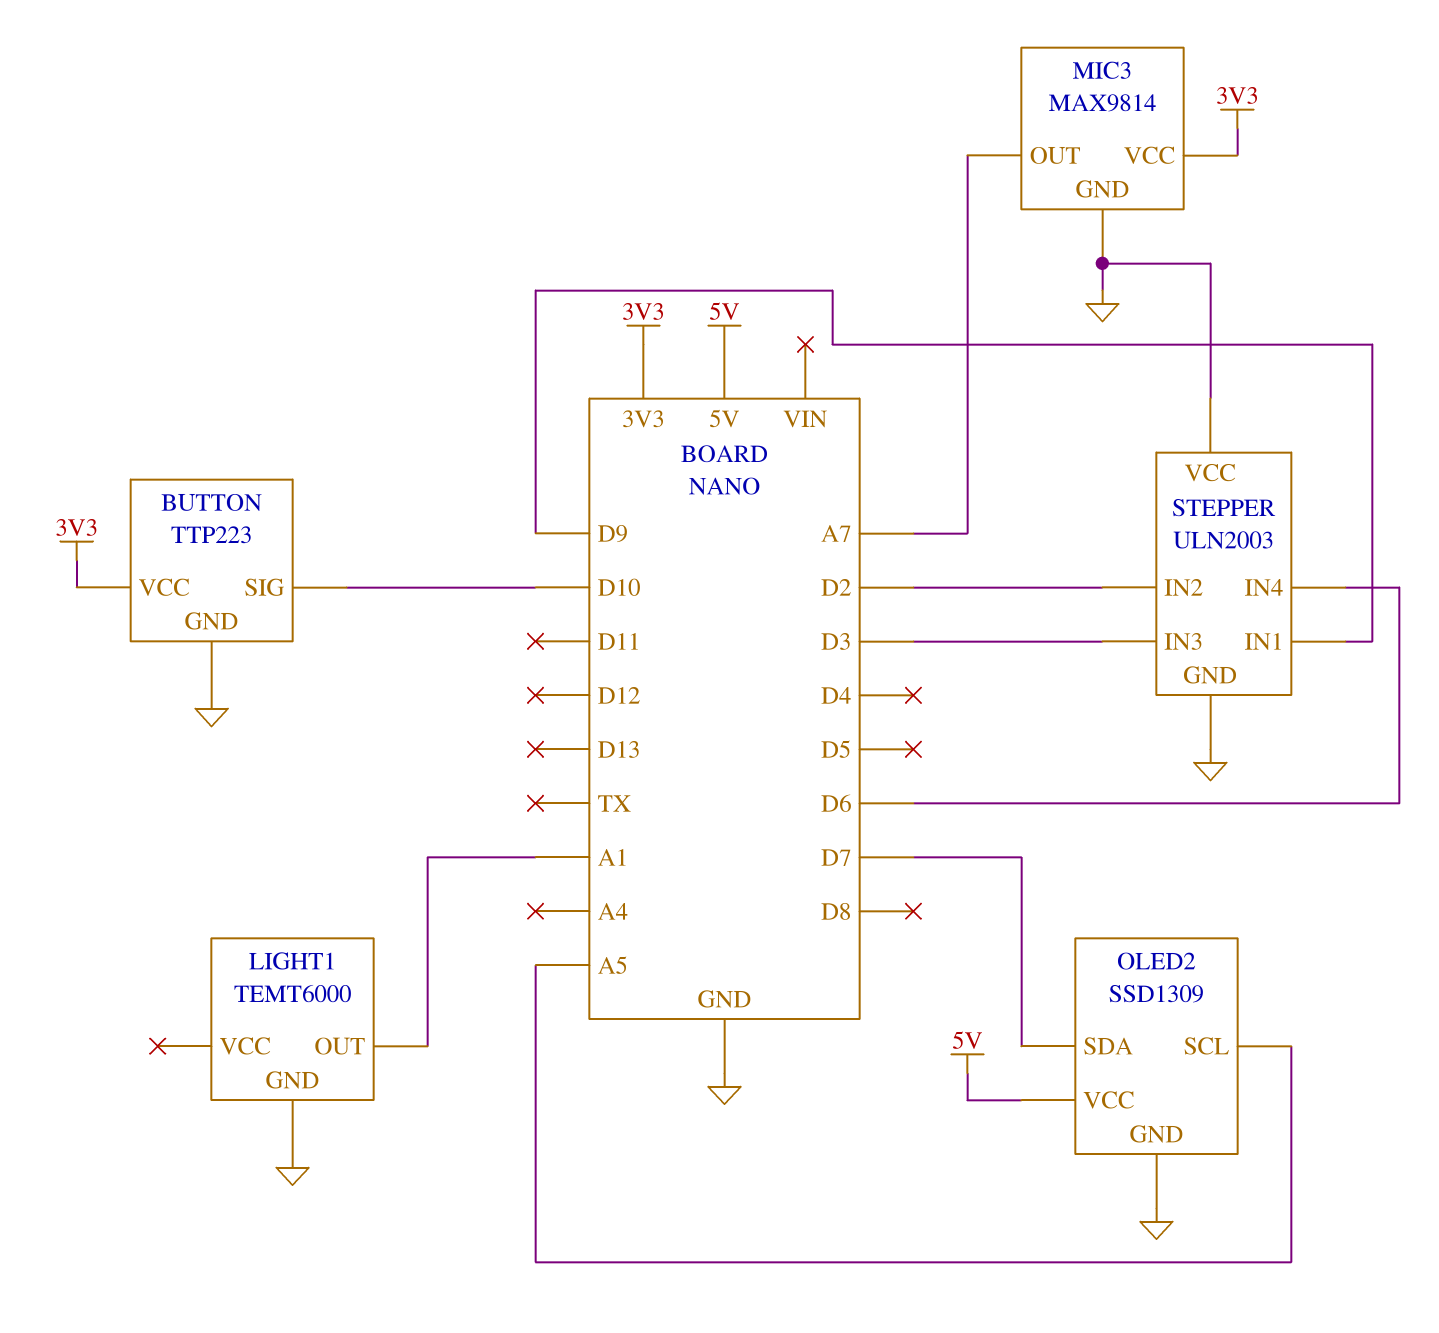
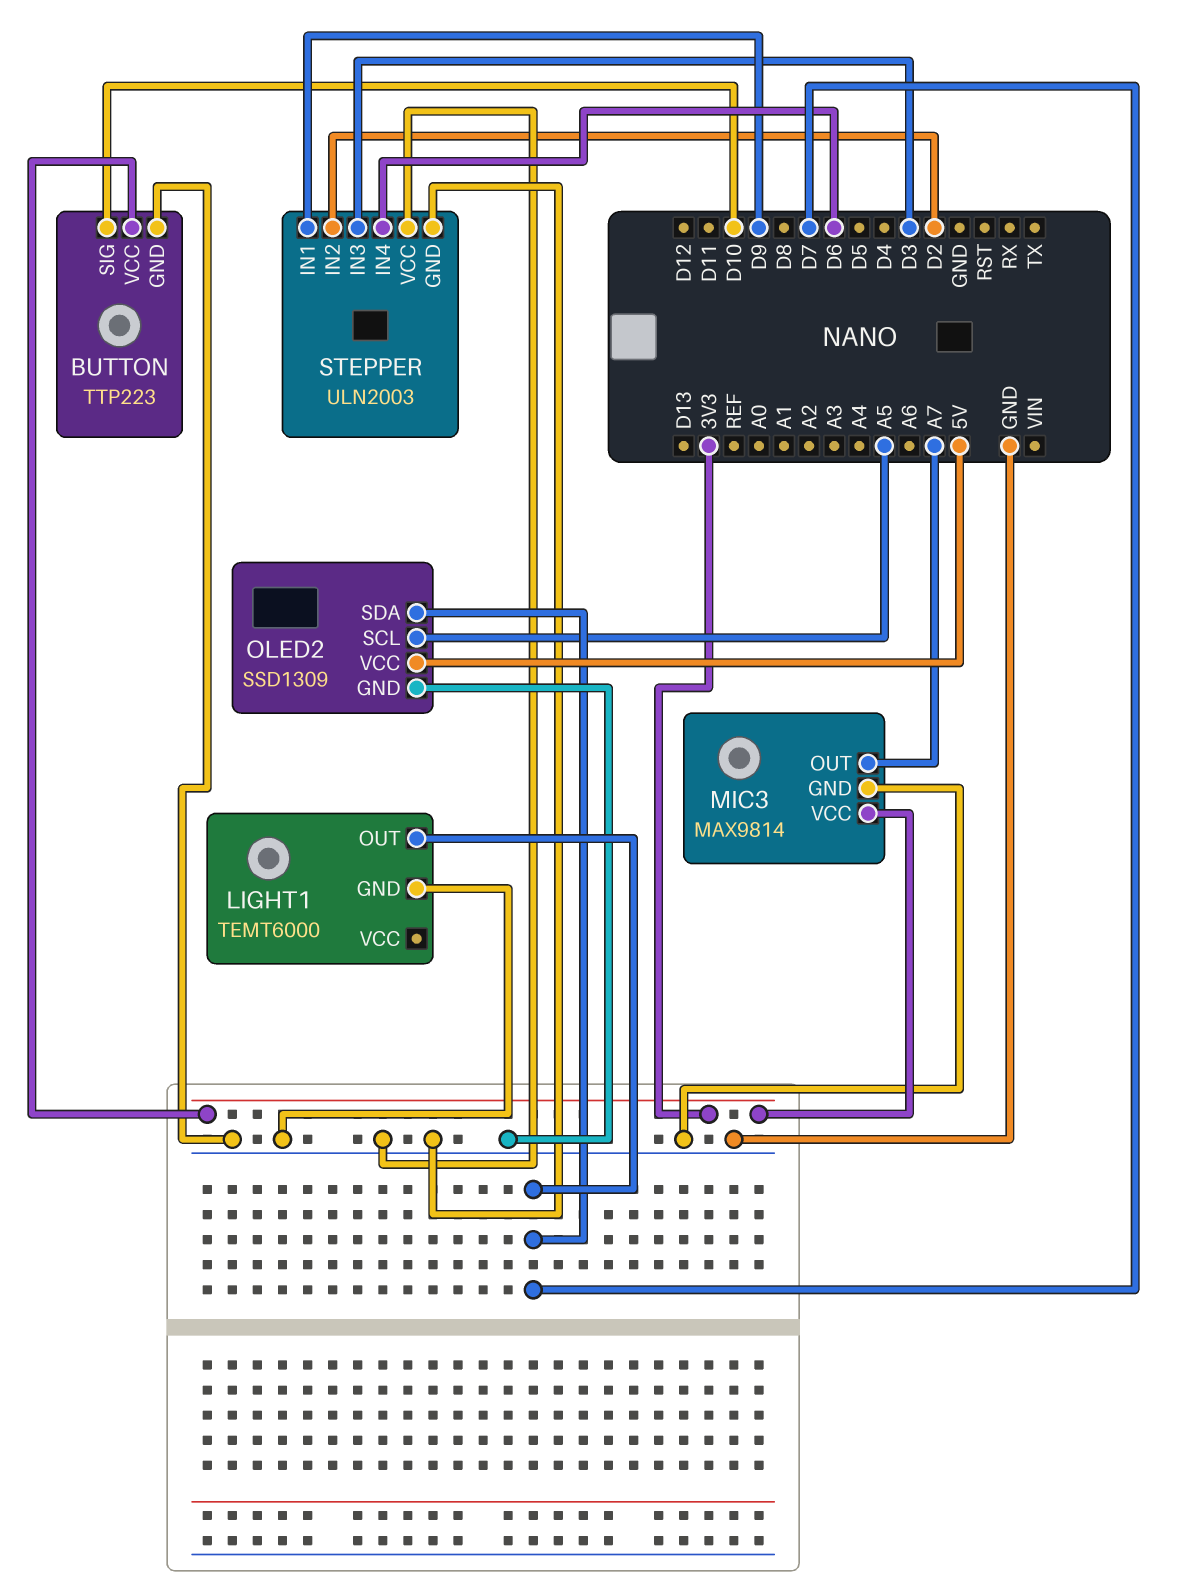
LIGHT1 pin OUT: A1 -> D7

